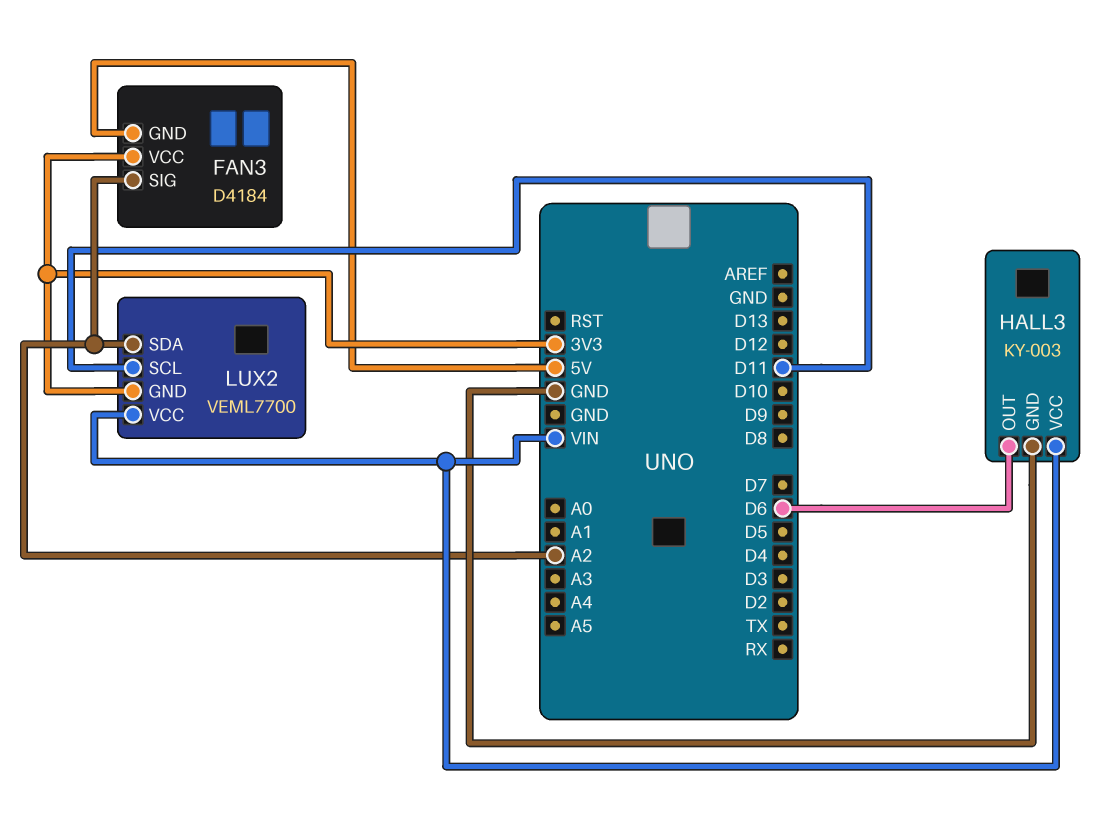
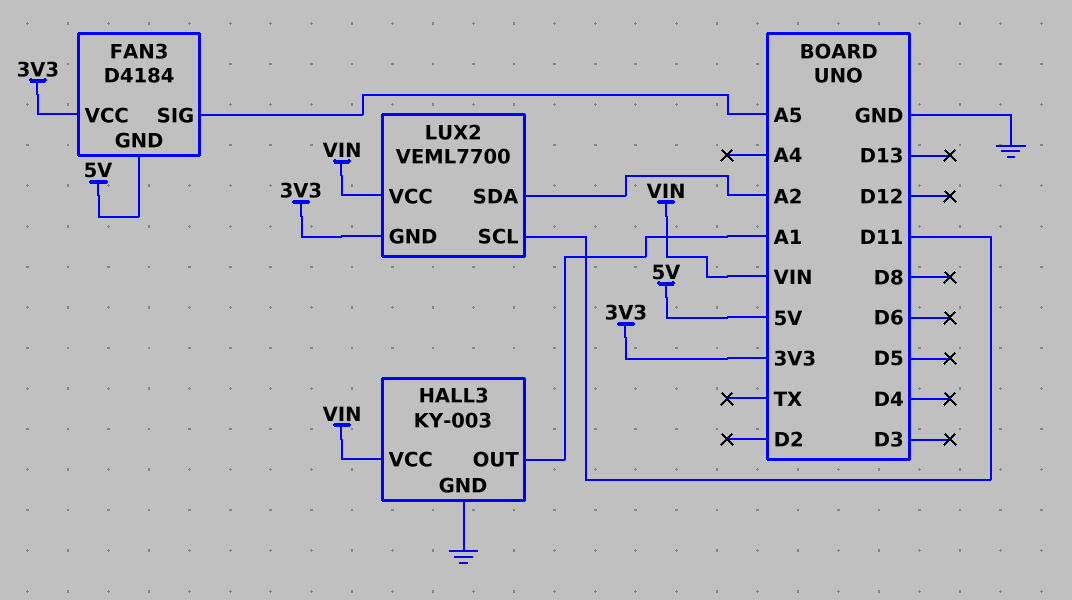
FAN3 pin SIG: A2 -> A5
HALL3 pin OUT: D6 -> A1

